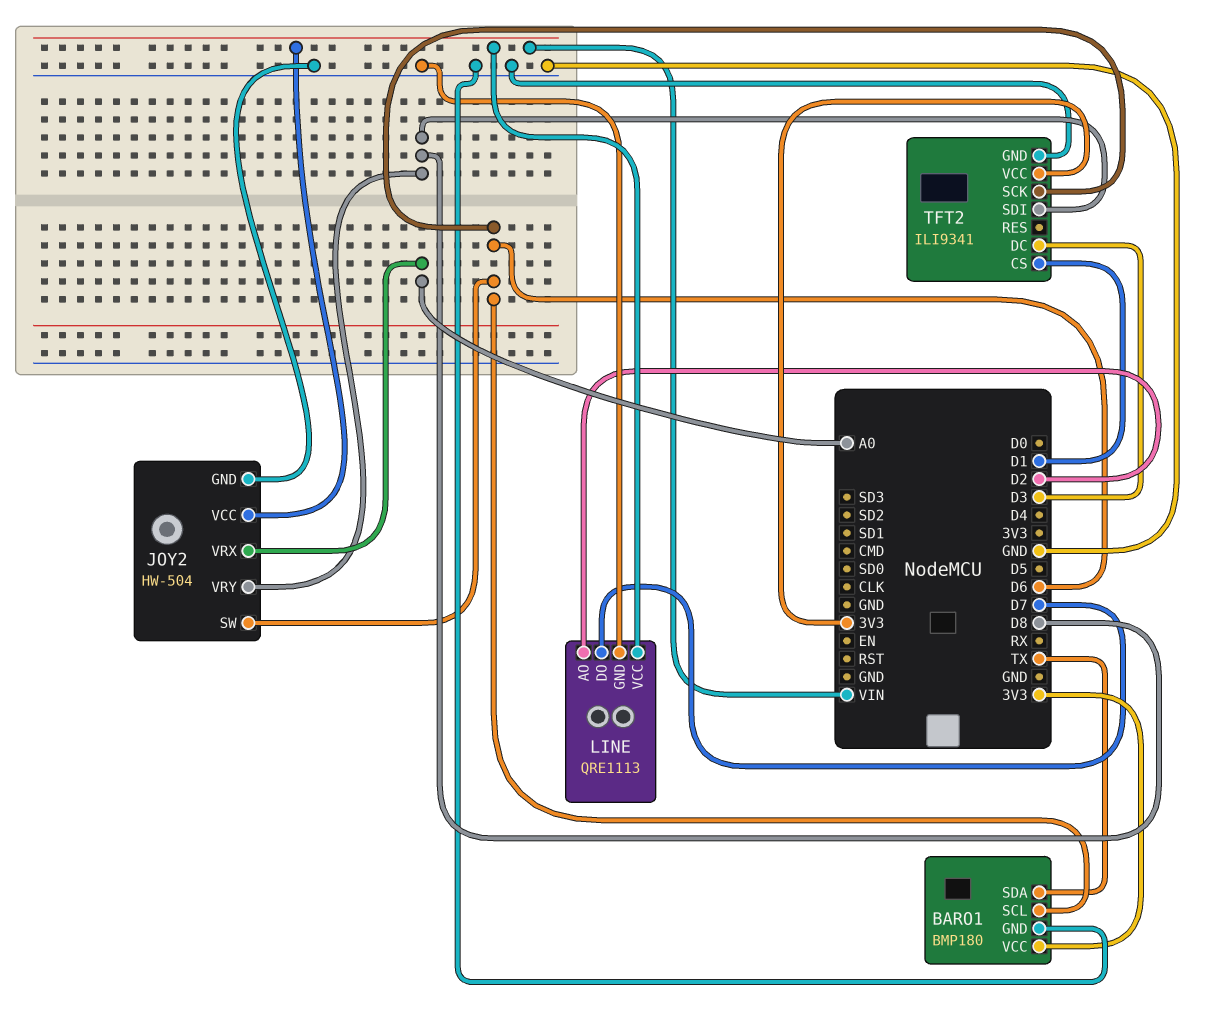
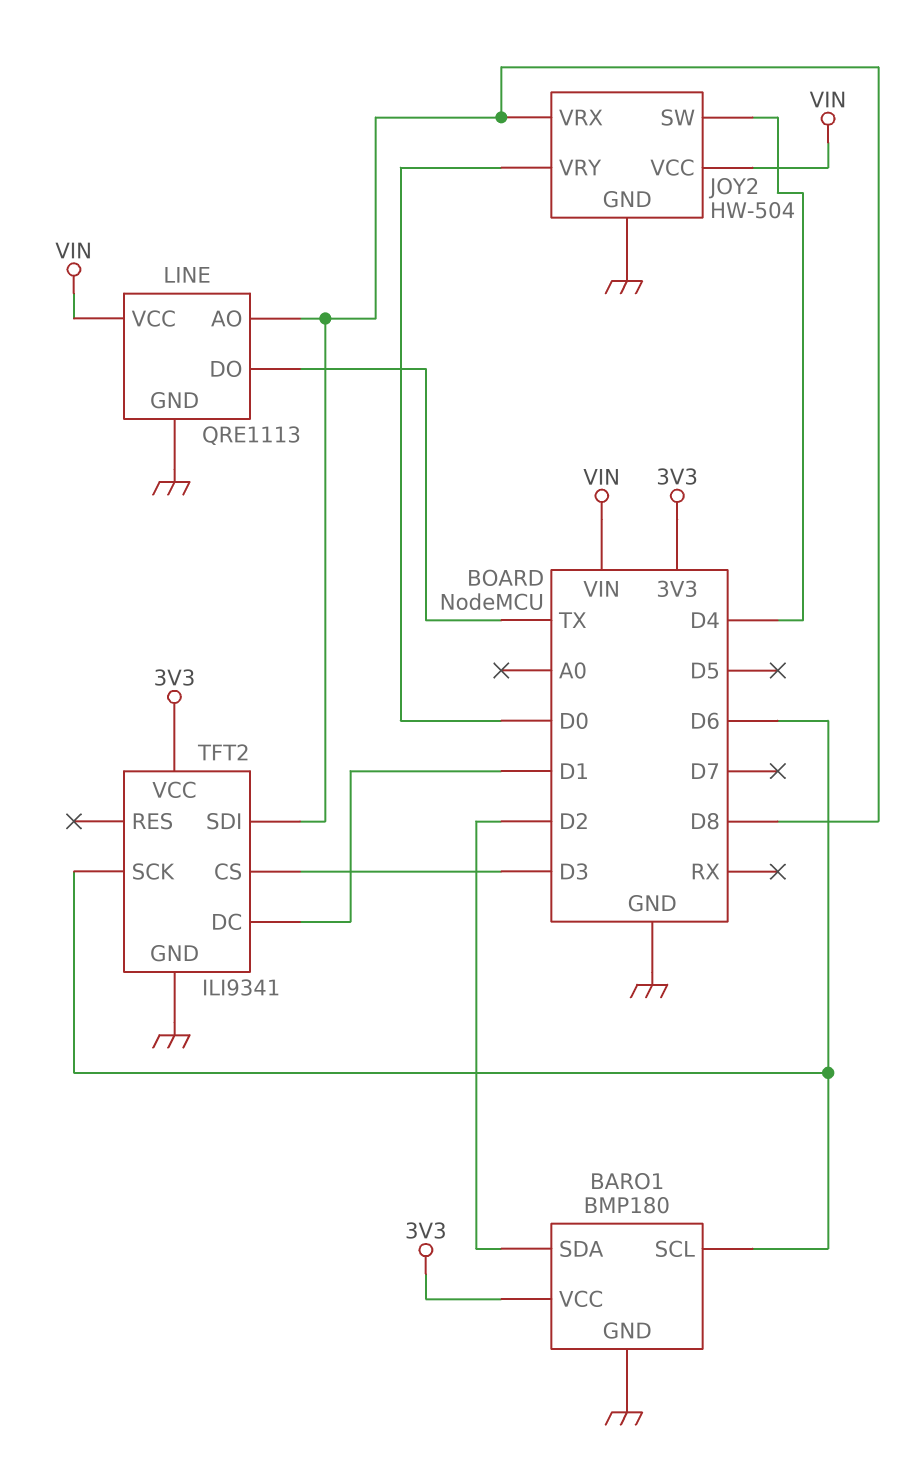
BARO1 pin SDA: TX -> D2
JOY2 pin SW: D6 -> D4
JOY2 pin VRX: A0 -> D8
JOY2 pin VRY: D8 -> D0
LINE pin AO: D2 -> D8
LINE pin DO: D7 -> TX
TFT2 pin CS: D1 -> D3
TFT2 pin DC: D3 -> D1

